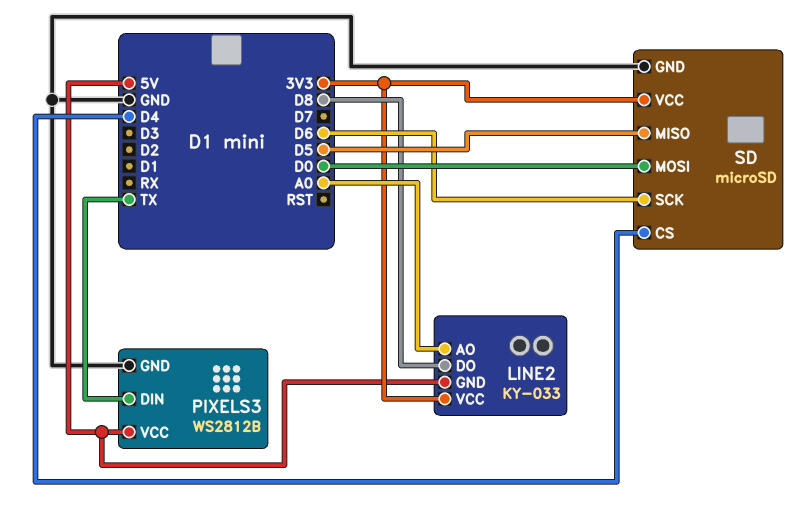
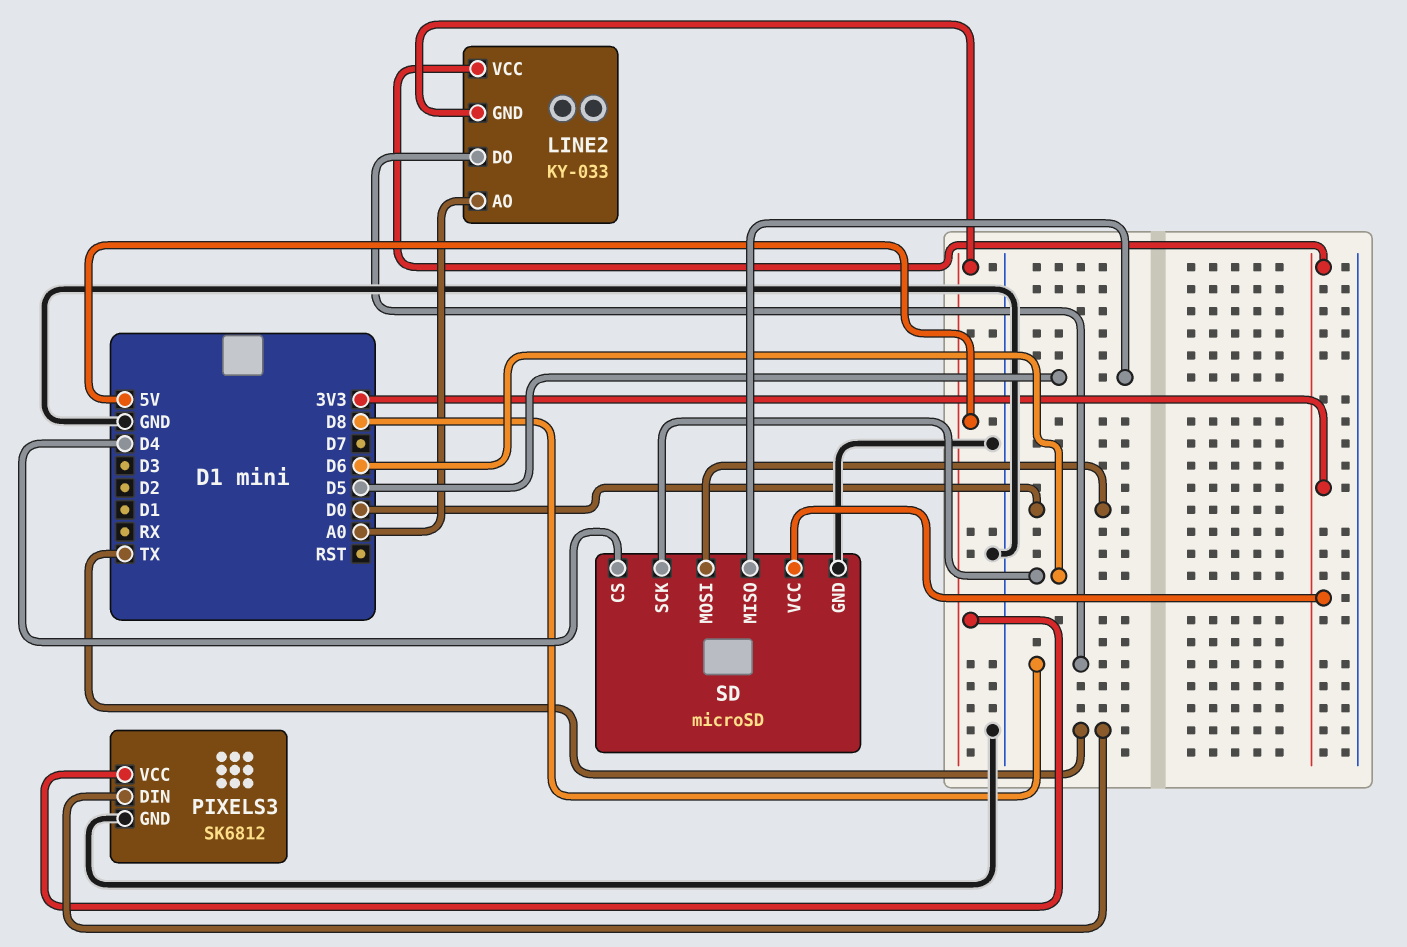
PIXELS3: WS2812B -> SK6812

